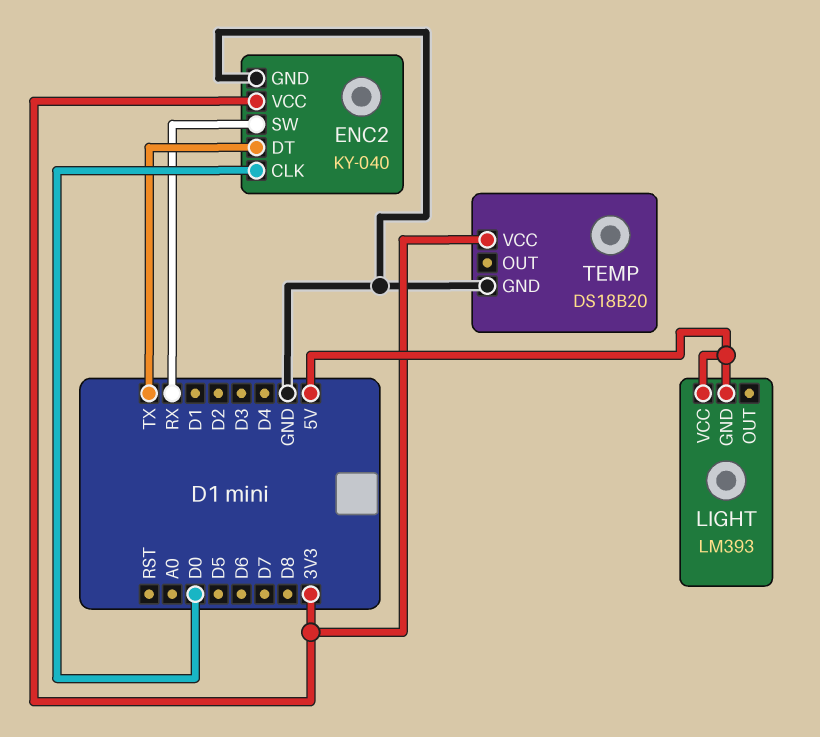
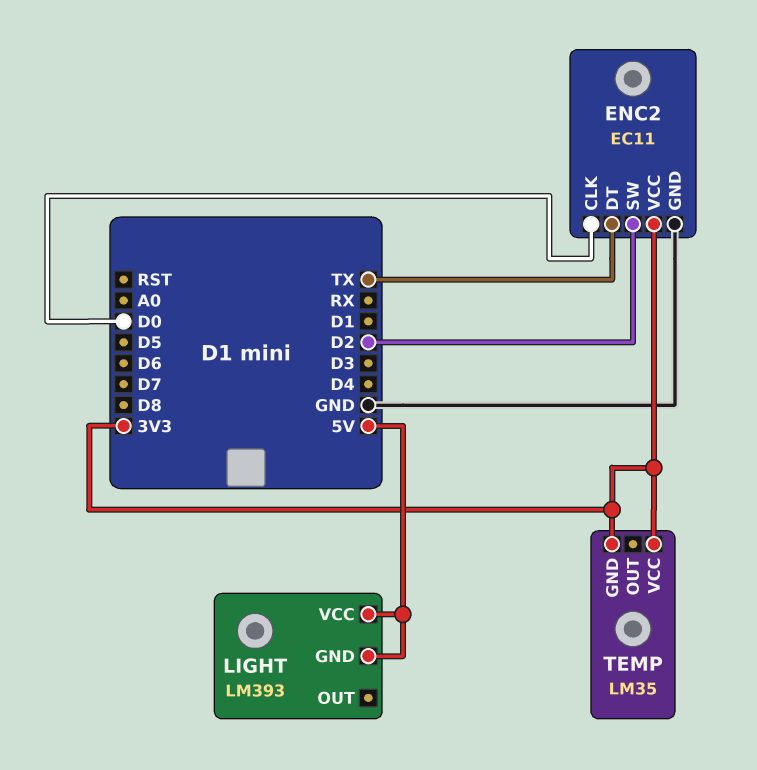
ENC2: KY-040 -> EC11
ENC2 pin SW: RX -> D2
TEMP: DS18B20 -> LM35
TEMP pin GND: GND -> 3V3

